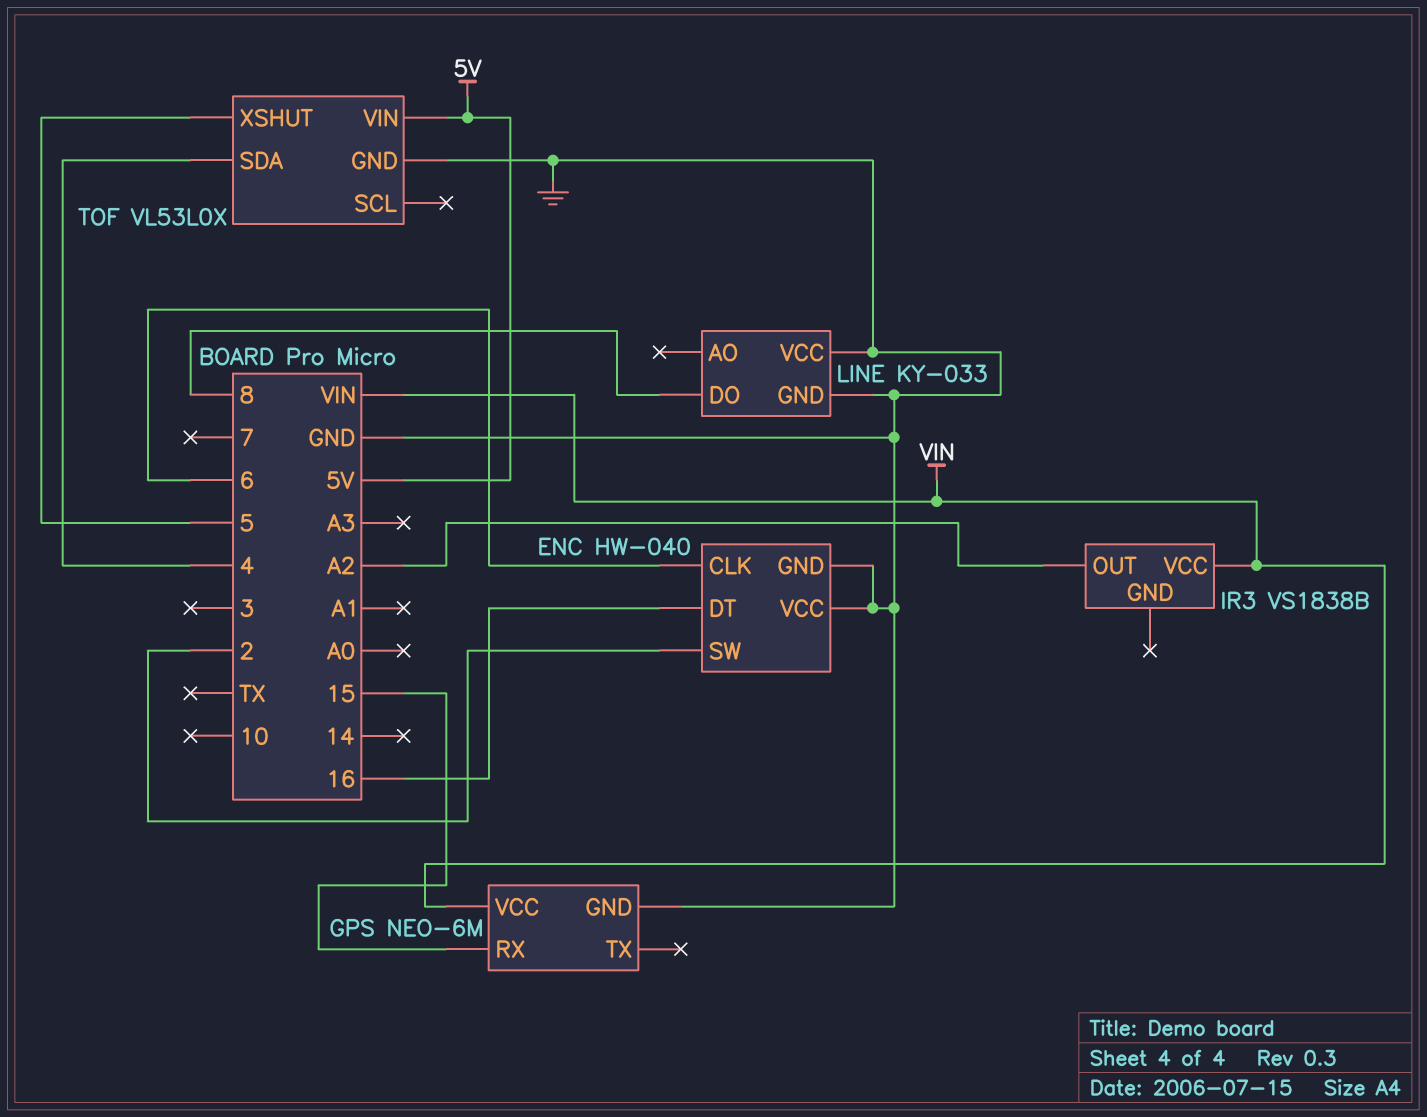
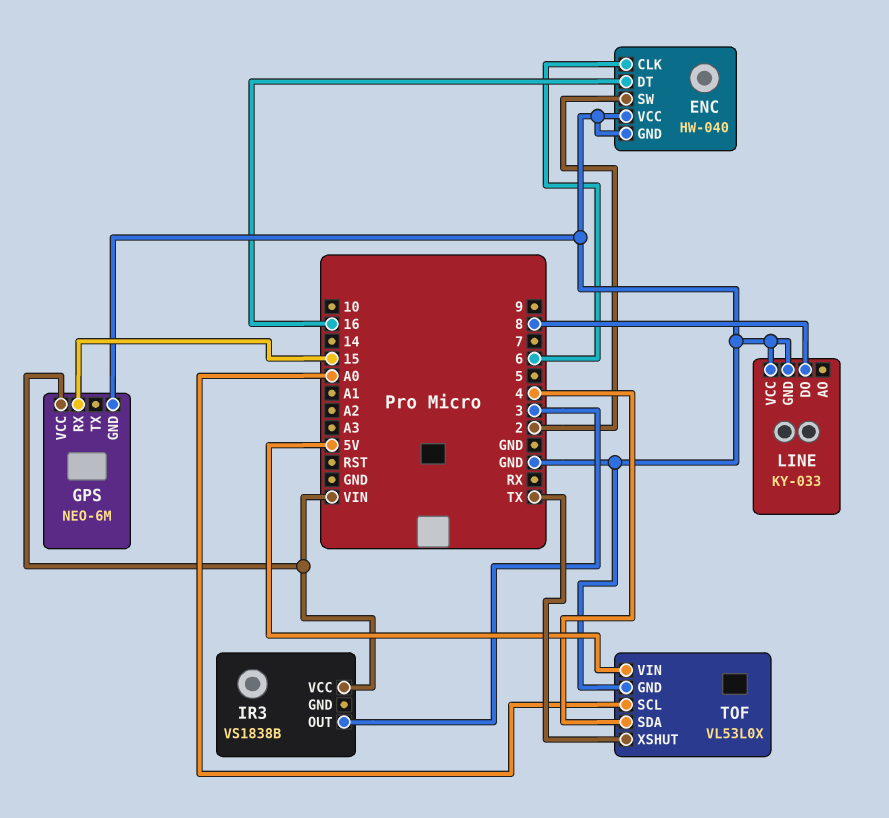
IR3 pin OUT: A2 -> 3
TOF pin SCL: none -> A0
TOF pin XSHUT: 5 -> TX

